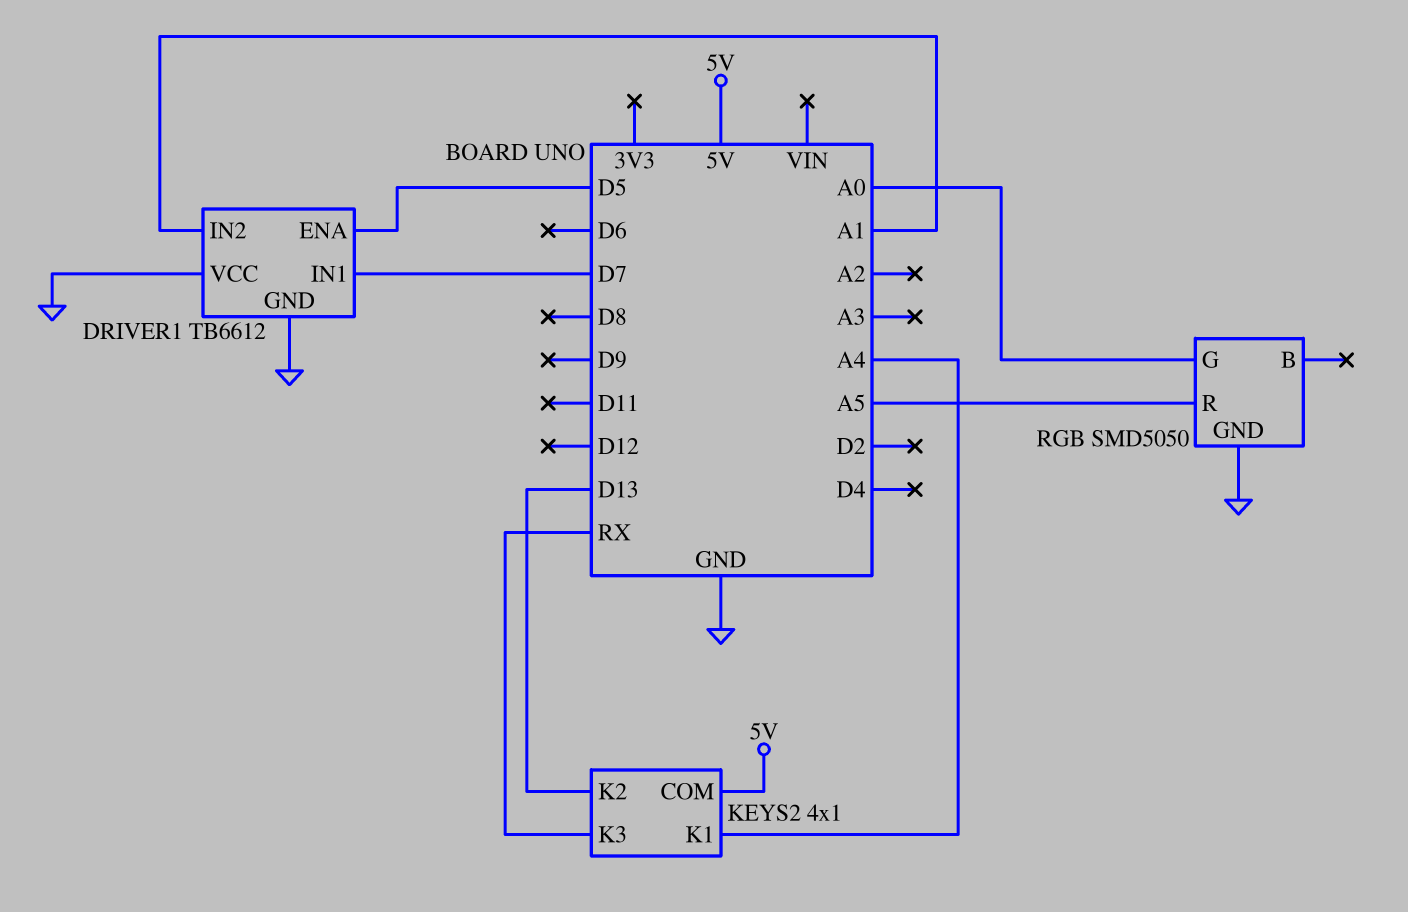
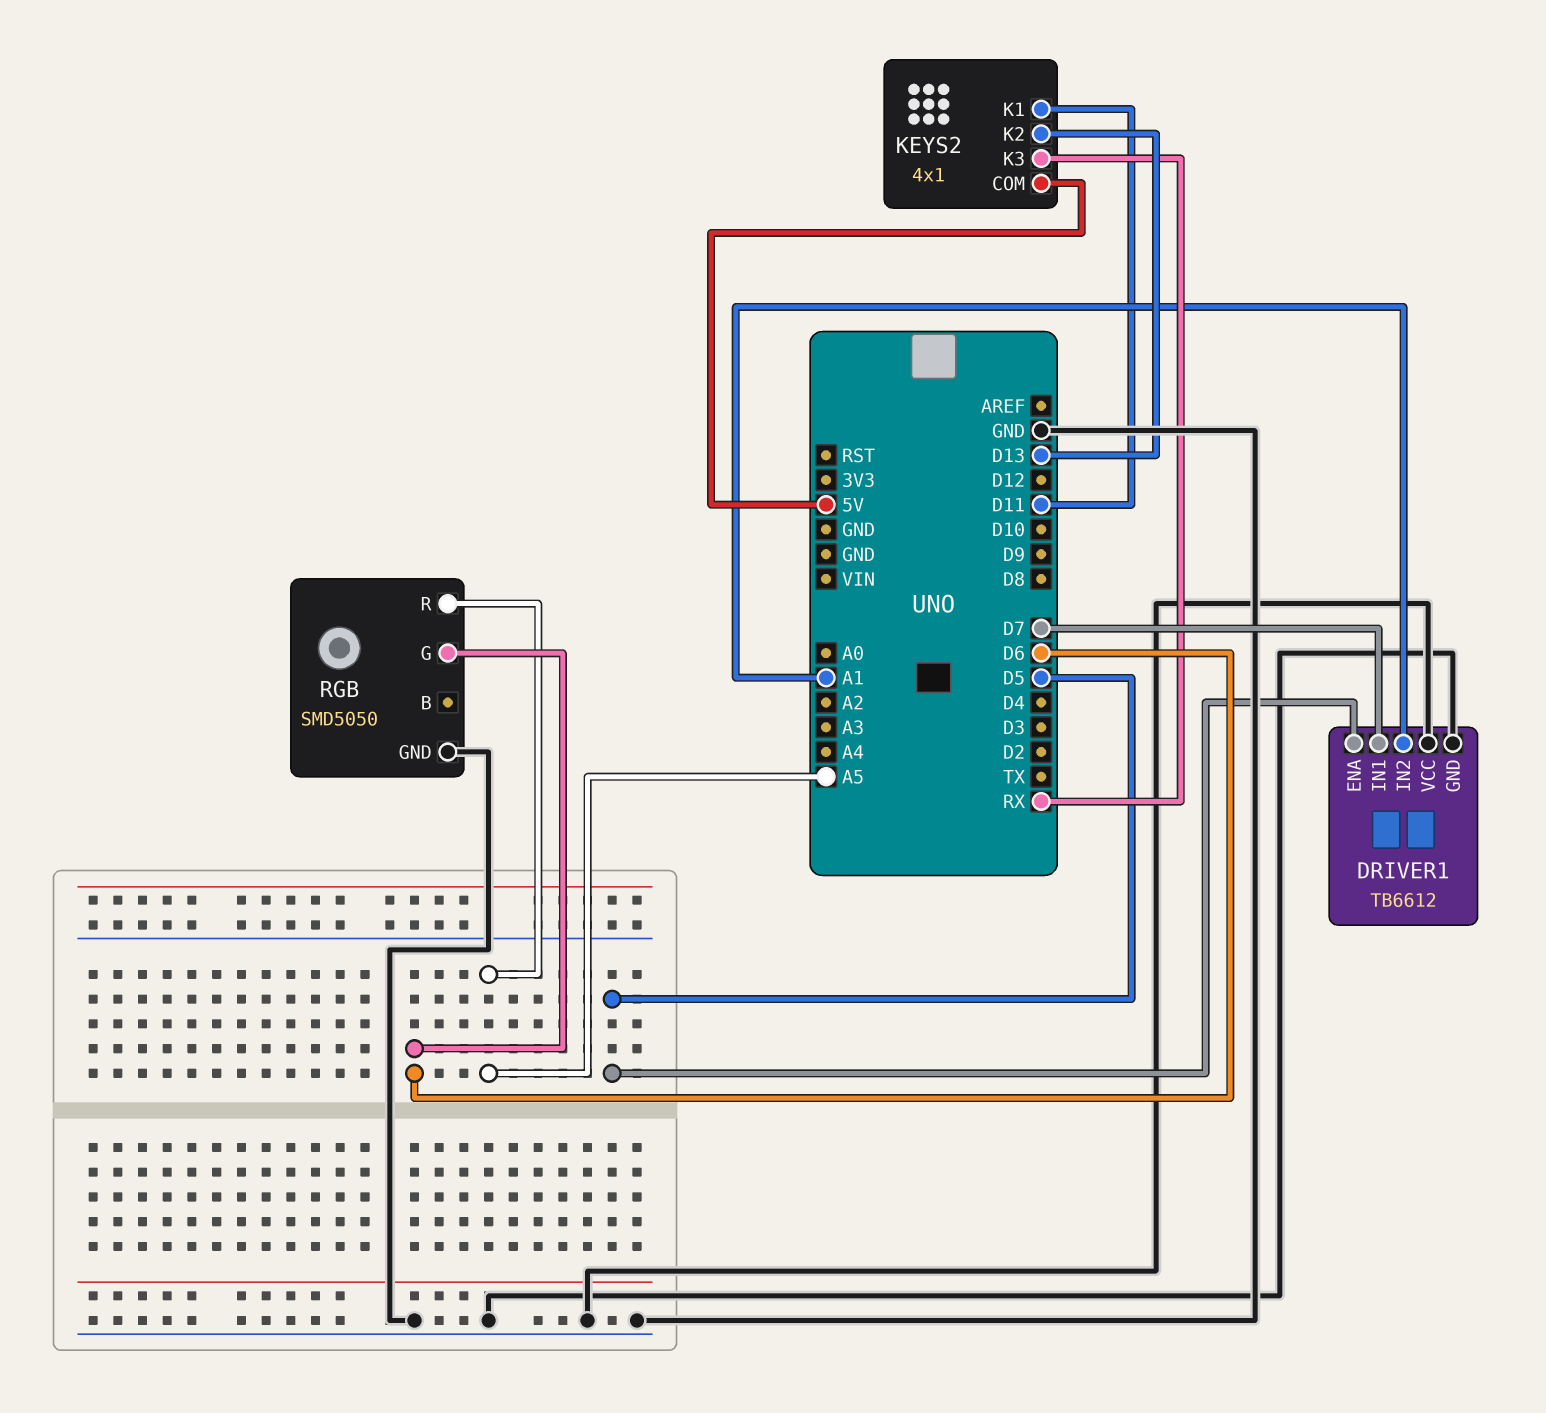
KEYS2 pin K1: A4 -> D11
RGB pin G: A0 -> D6

